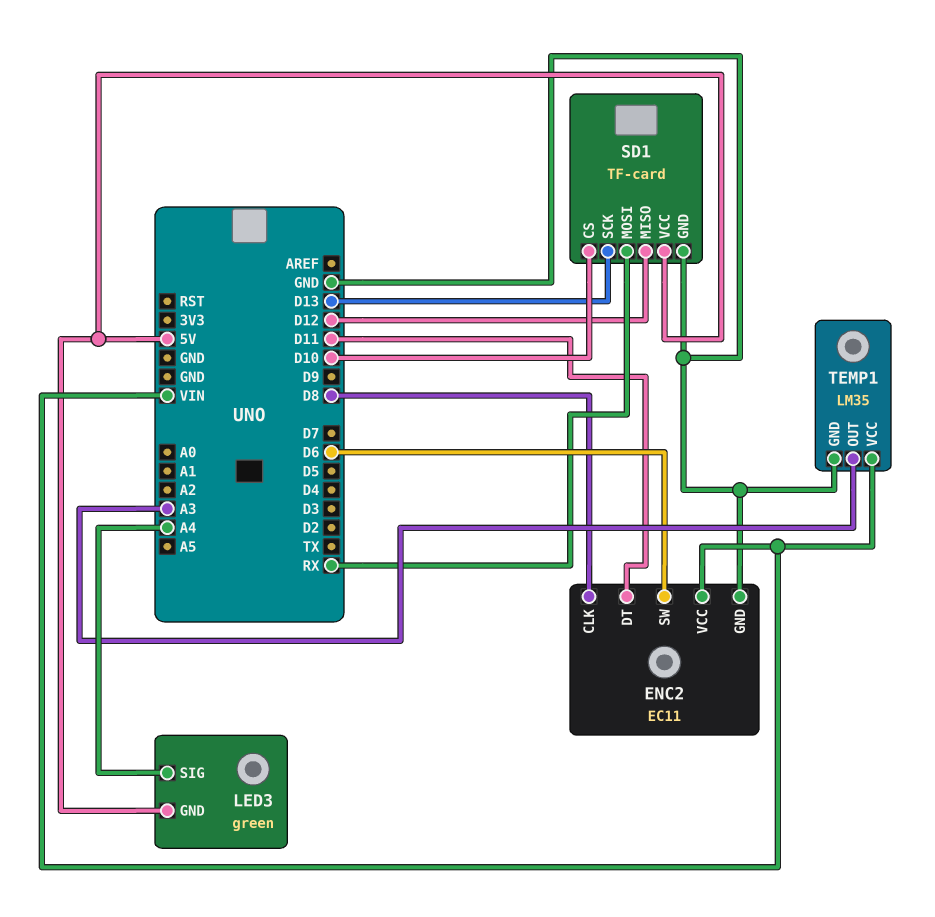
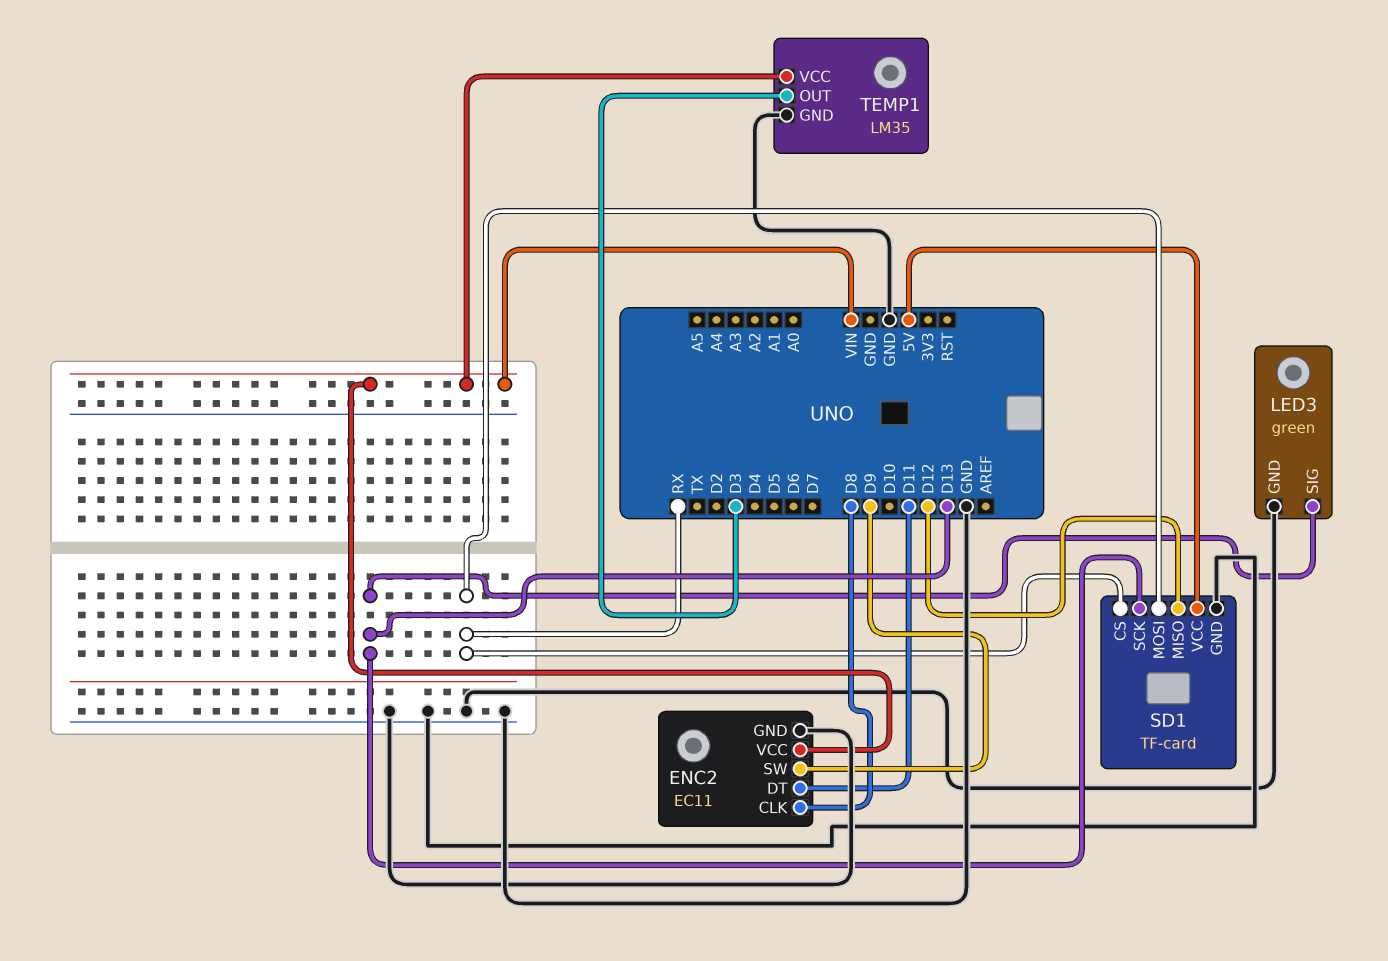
ENC2 pin SW: D6 -> D9
LED3 pin GND: 5V -> GND
LED3 pin SIG: A4 -> D13
SD1 pin CS: D10 -> RX
TEMP1 pin OUT: A3 -> D3

